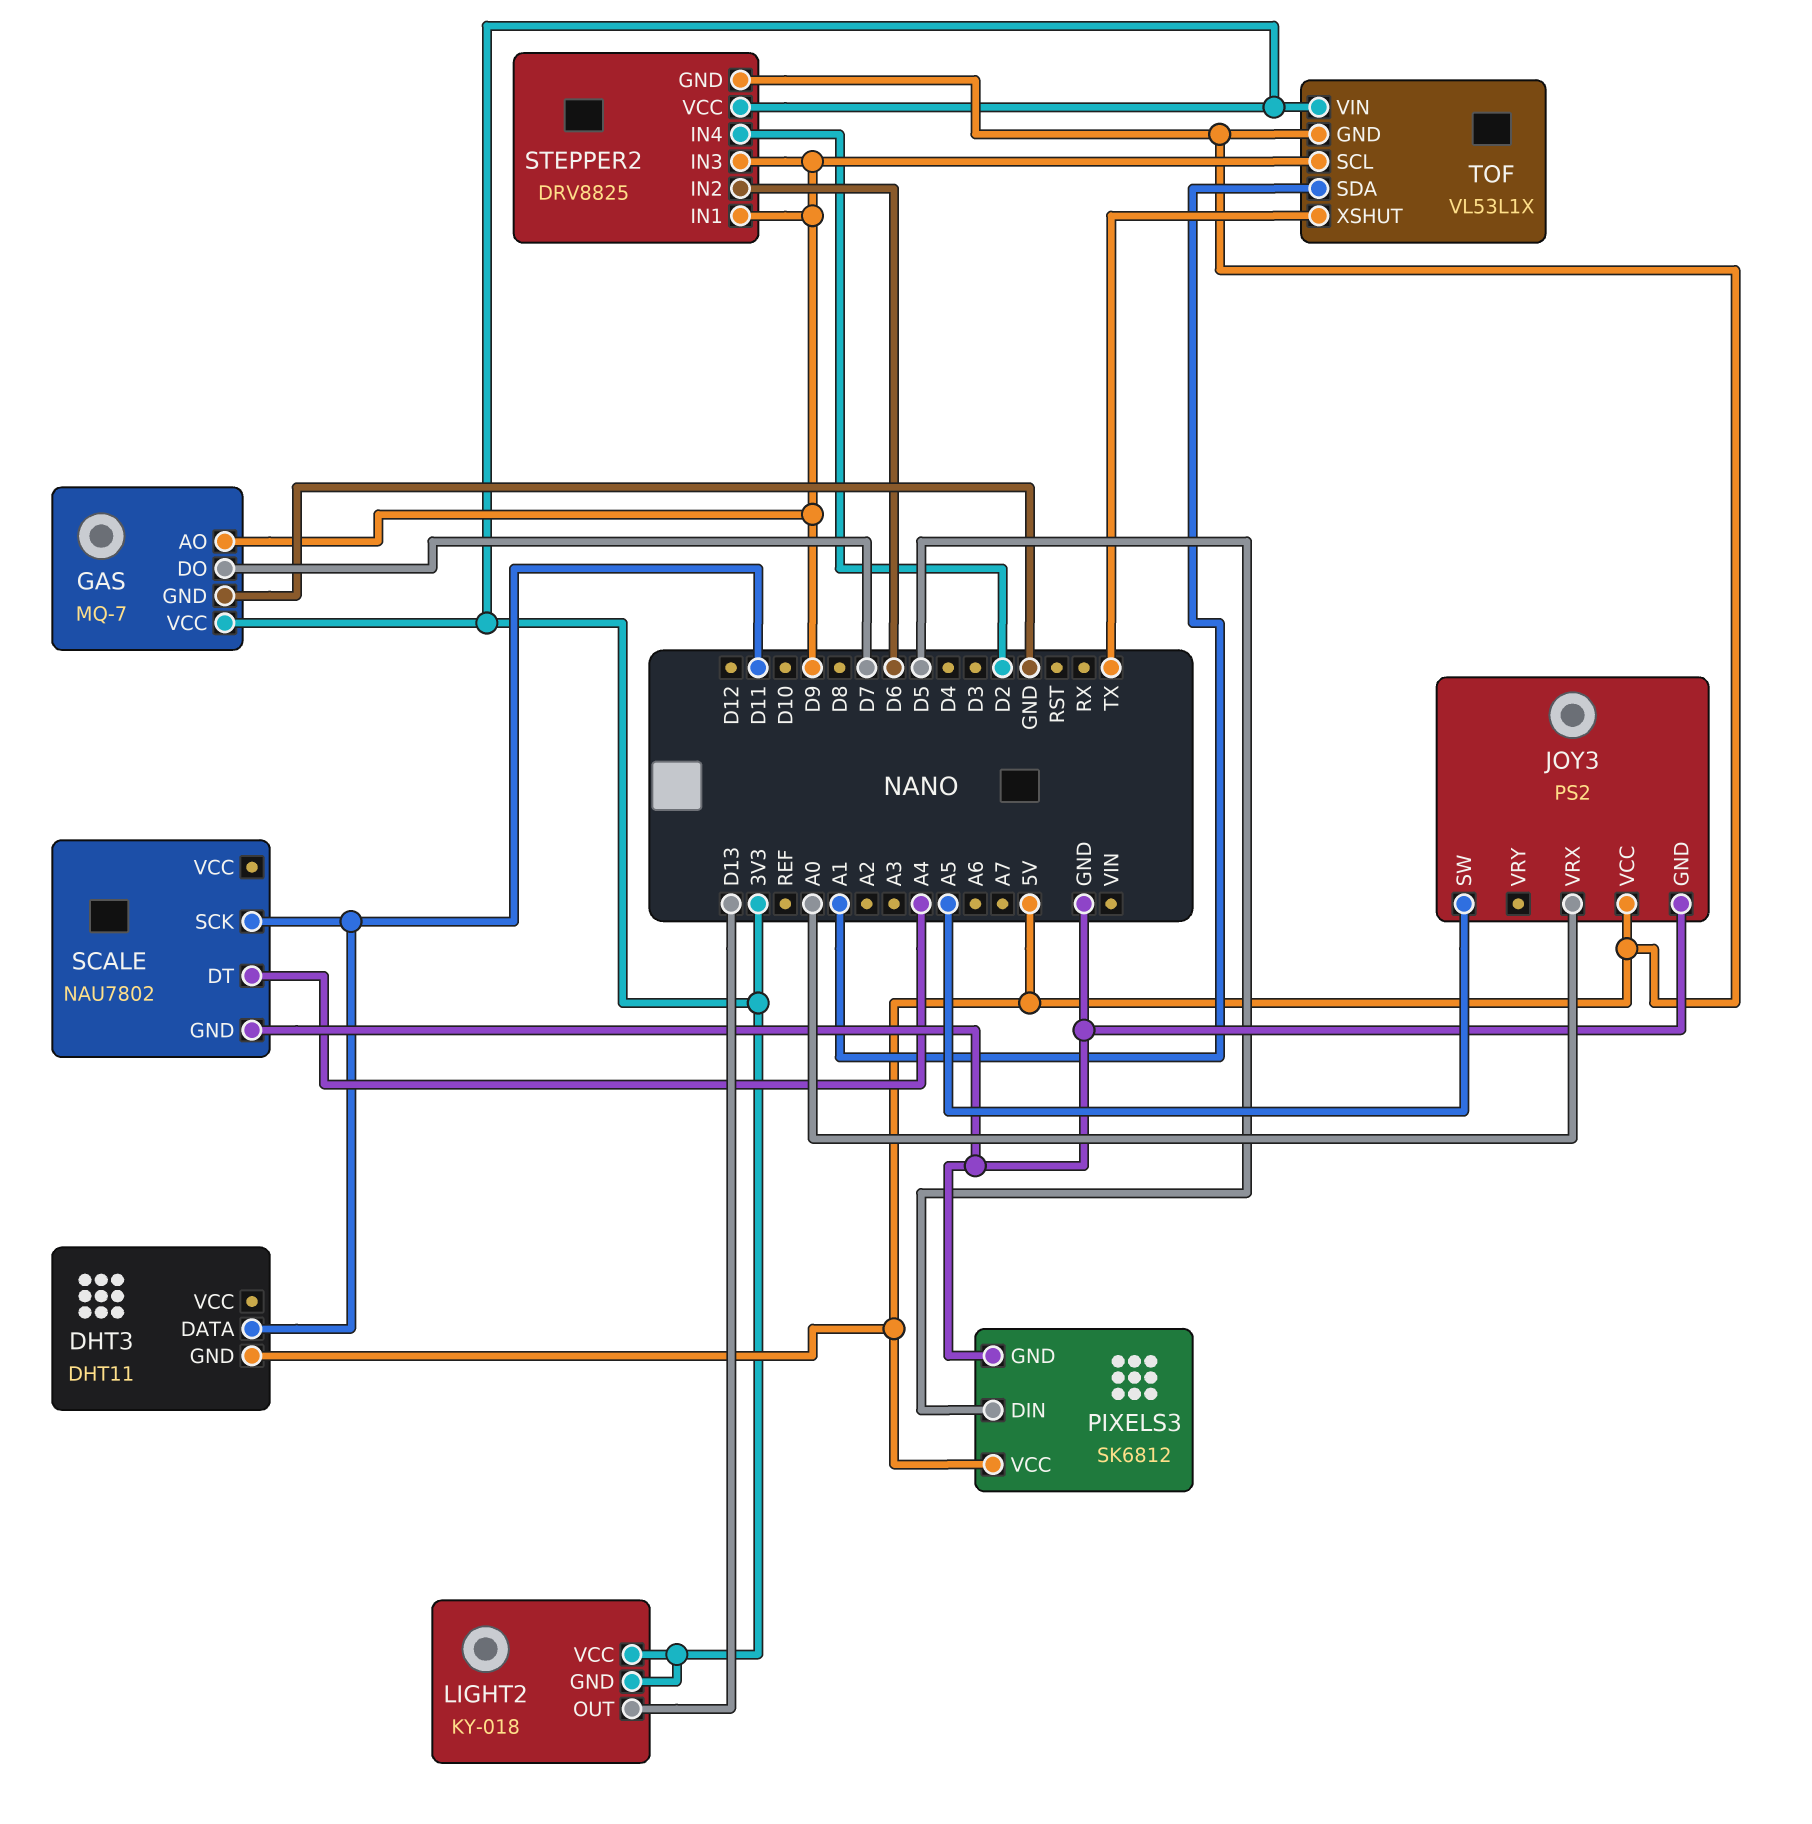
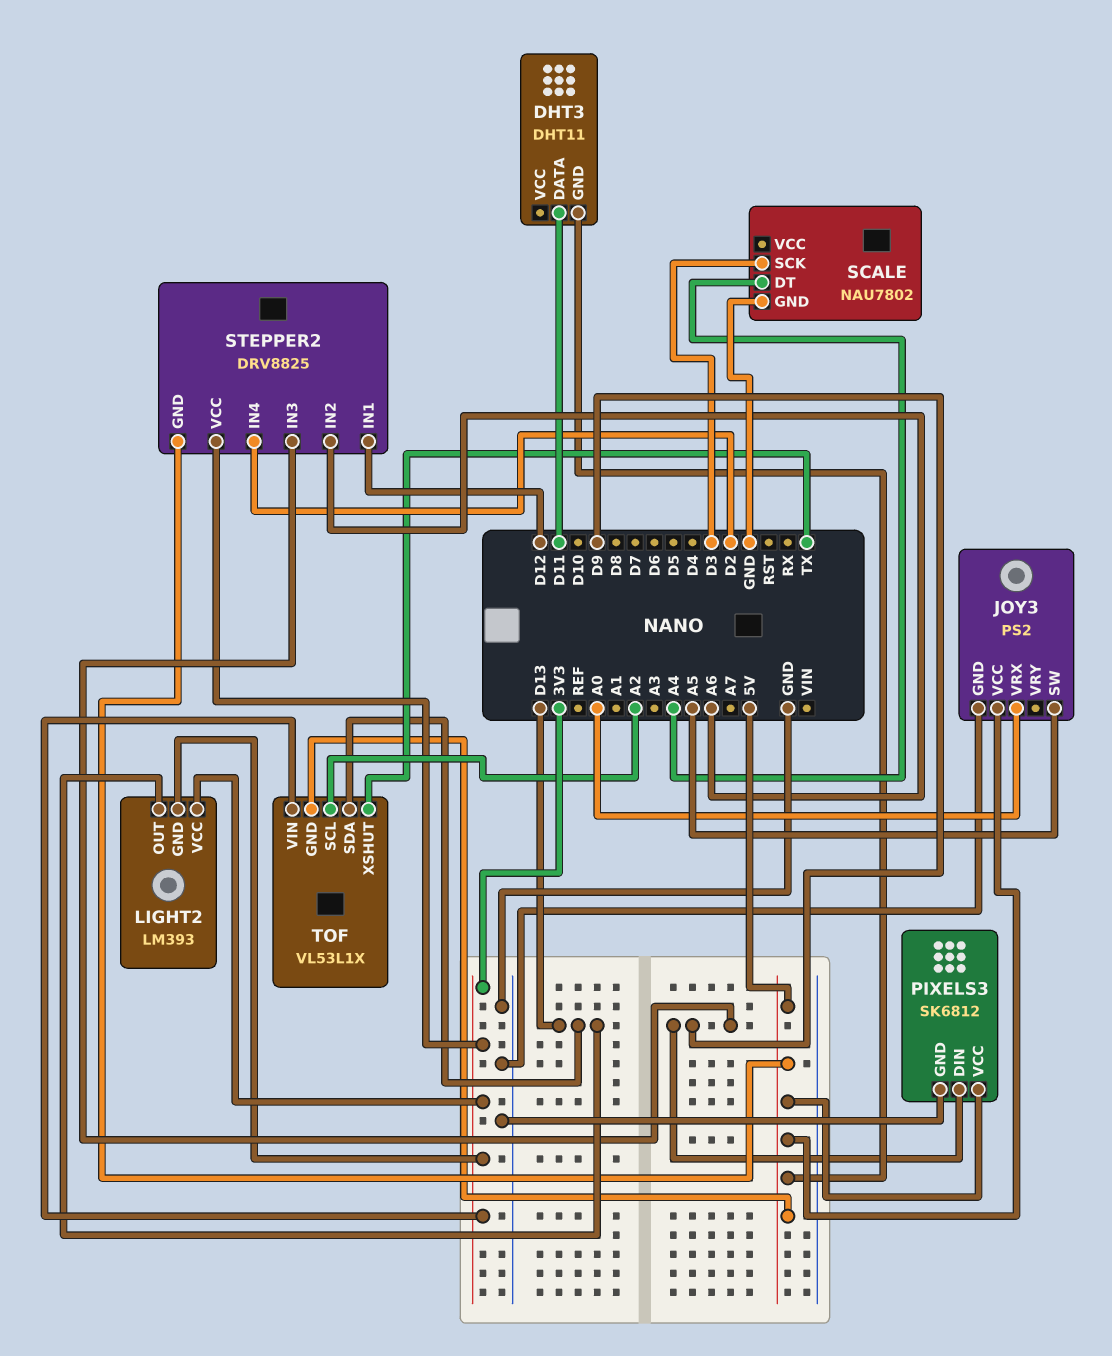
GAS: MQ-7 -> none
GAS pin AO: D9 -> none
GAS pin DO: D7 -> none
GAS pin GND: GND -> none
GAS pin VCC: 3V3 -> none
LIGHT2: KY-018 -> LM393
PIXELS3 pin DIN: D5 -> D9
SCALE pin SCK: D11 -> D3
STEPPER2 pin IN1: D9 -> D12
STEPPER2 pin IN2: D6 -> A6
TOF pin SCL: D9 -> A2
TOF pin SDA: A1 -> D13

